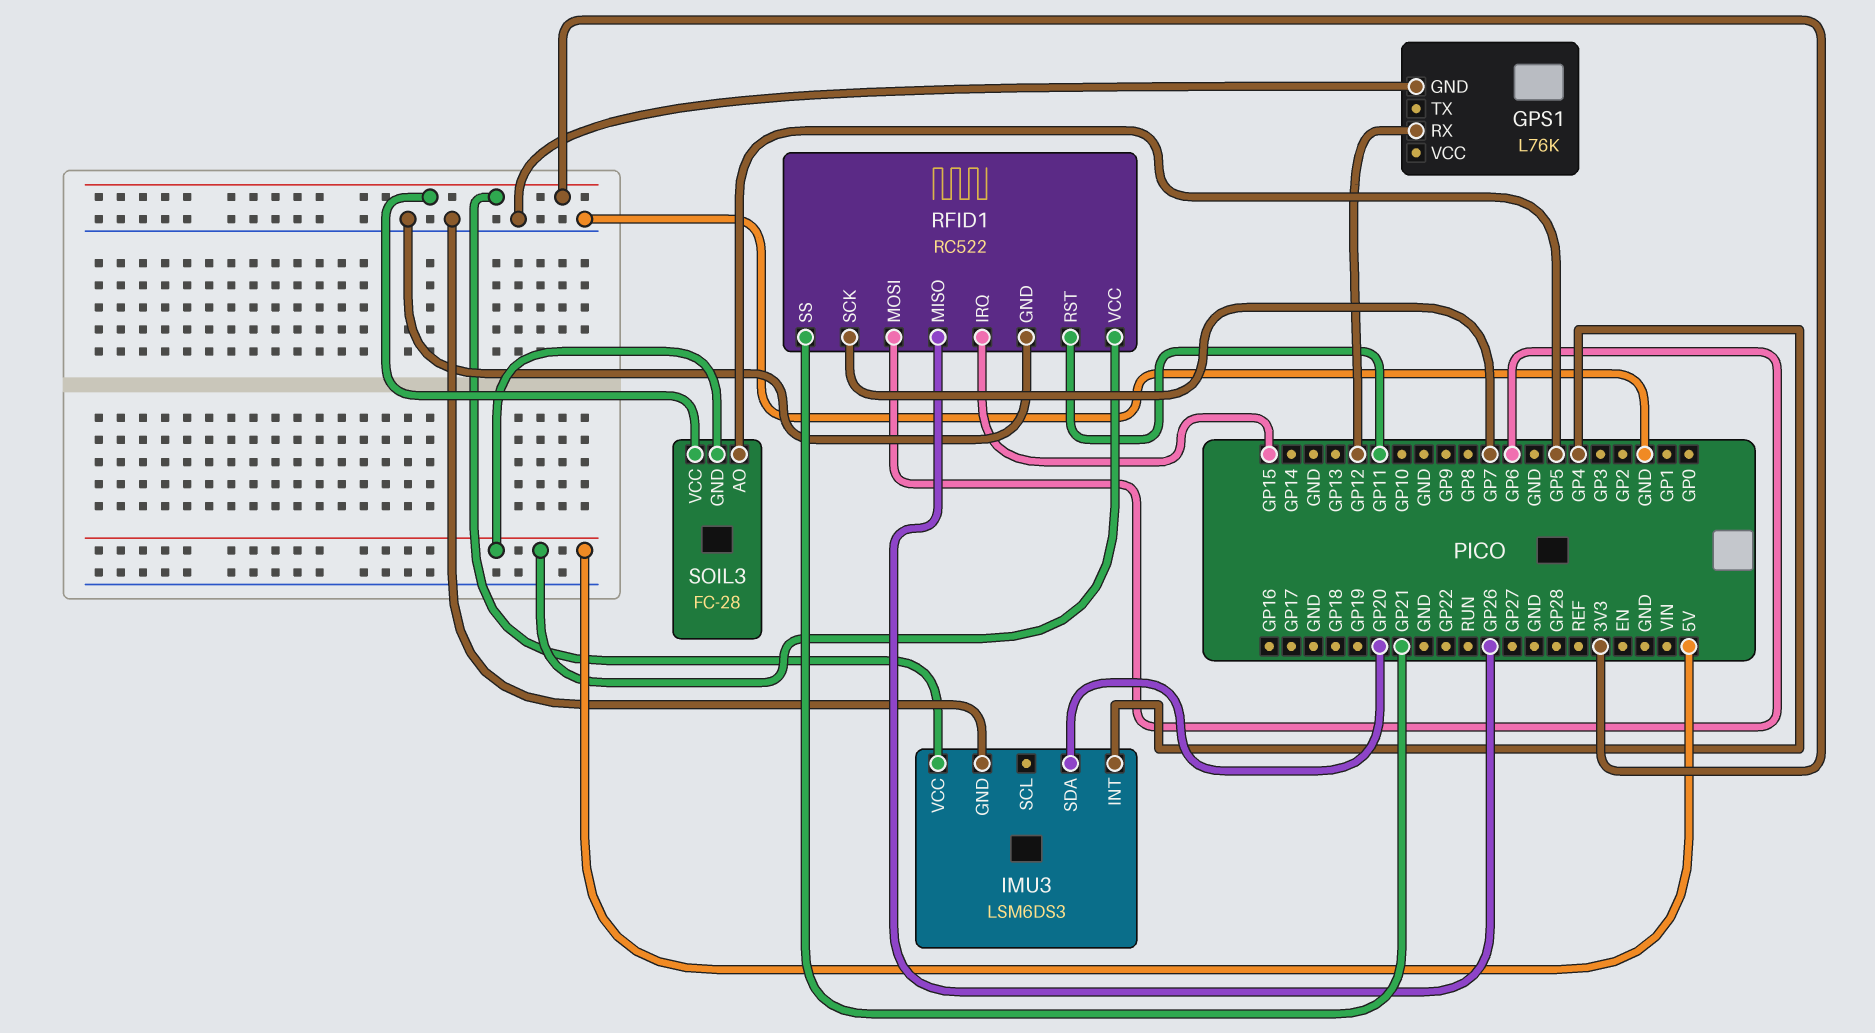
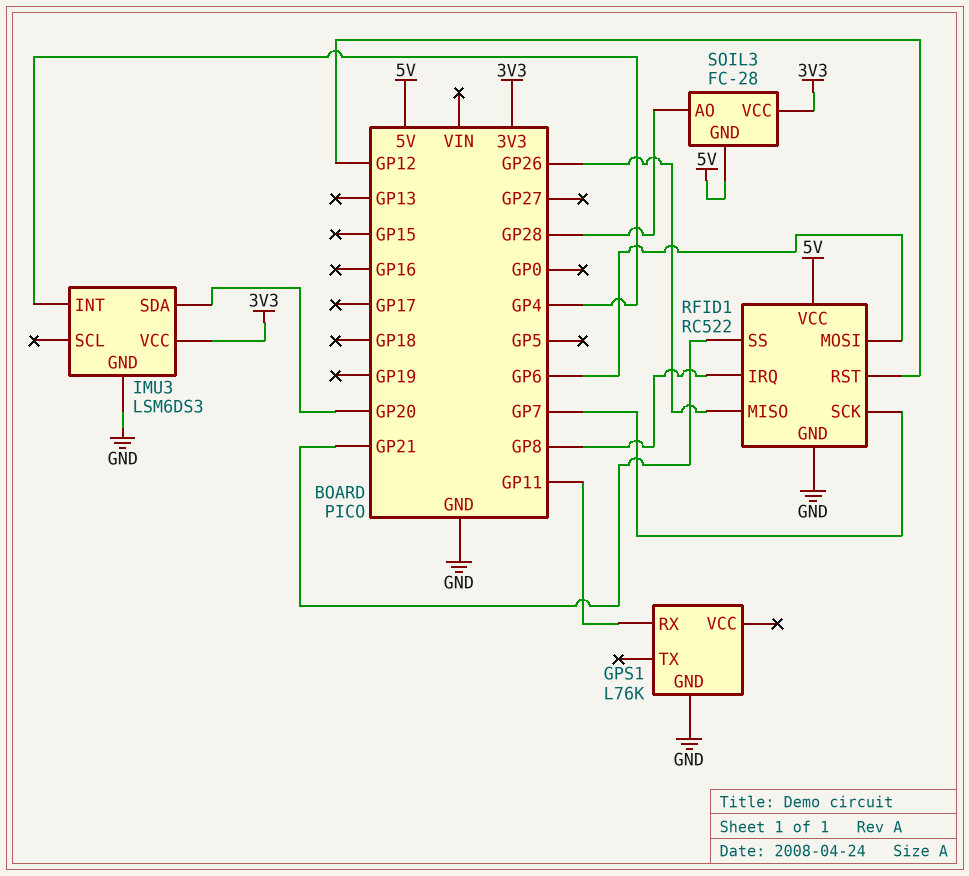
GPS1 pin RX: GP12 -> GP11
RFID1 pin IRQ: GP15 -> GP8
RFID1 pin RST: GP11 -> GP12
SOIL3 pin AO: GP5 -> GP28

